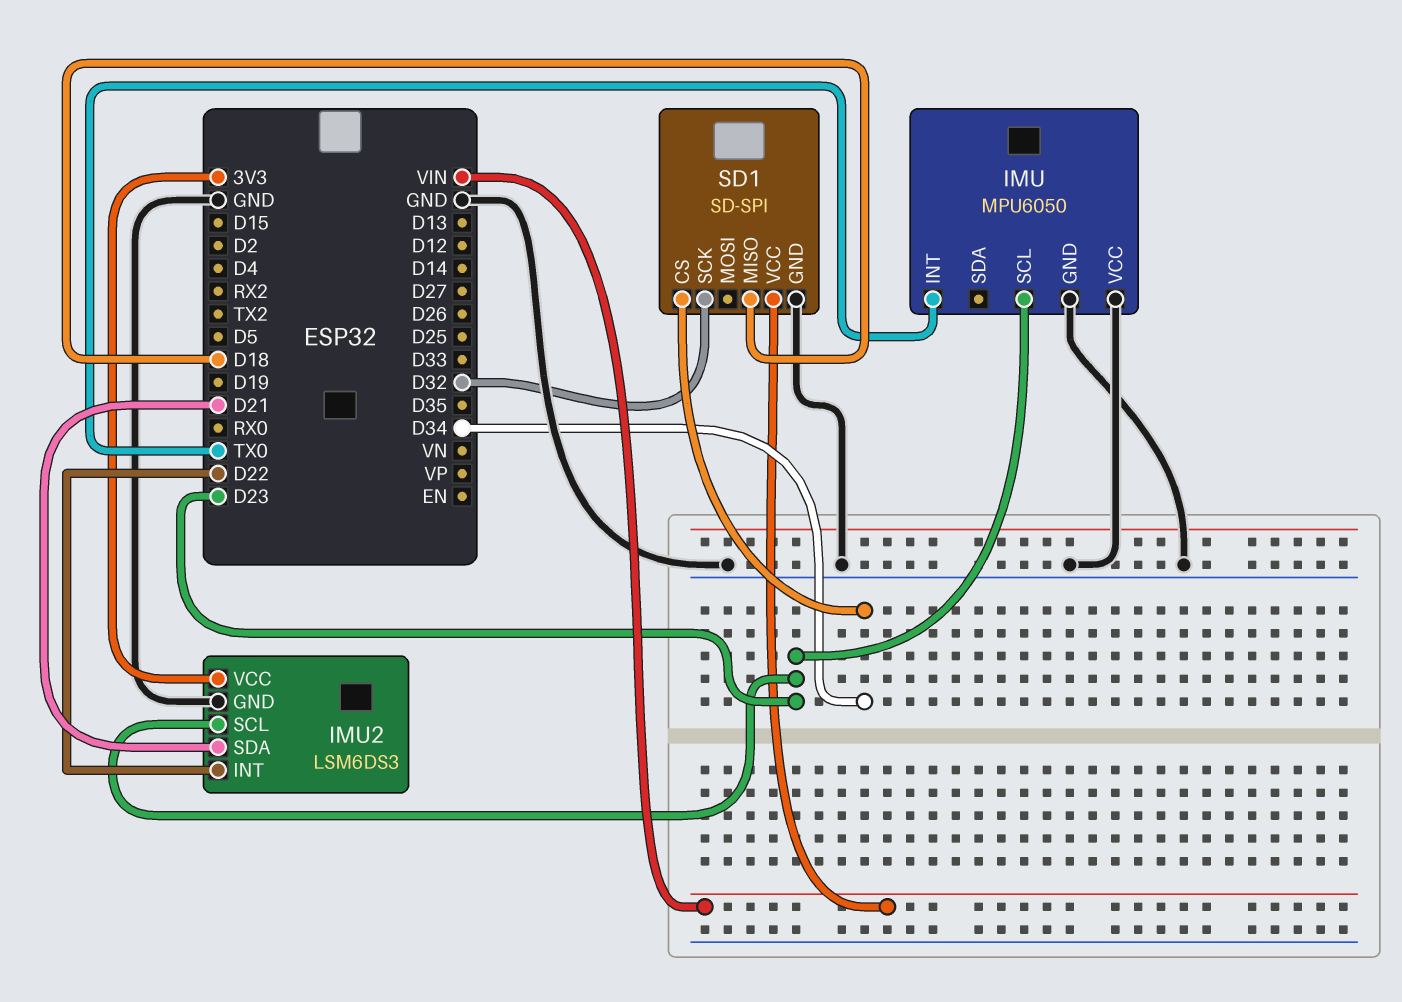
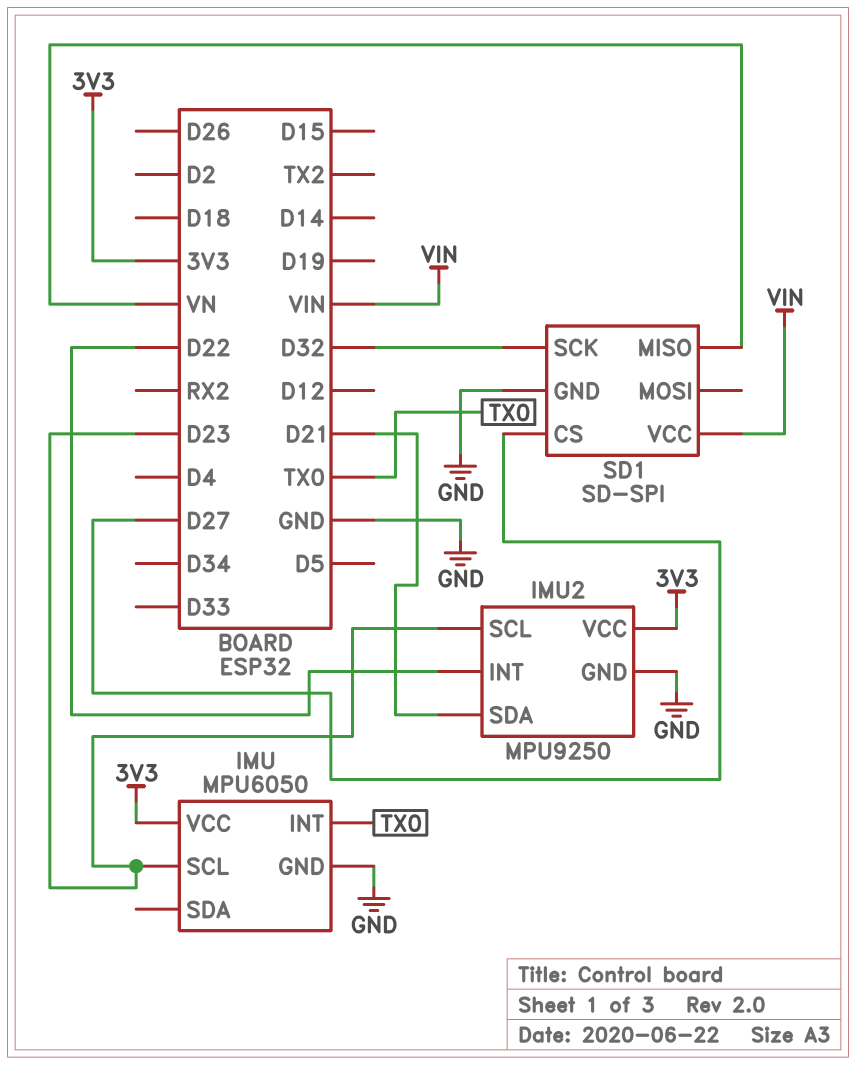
IMU pin VCC: GND -> 3V3
IMU2: LSM6DS3 -> MPU9250
SD1 pin CS: D34 -> D27
SD1 pin MISO: D18 -> VN

